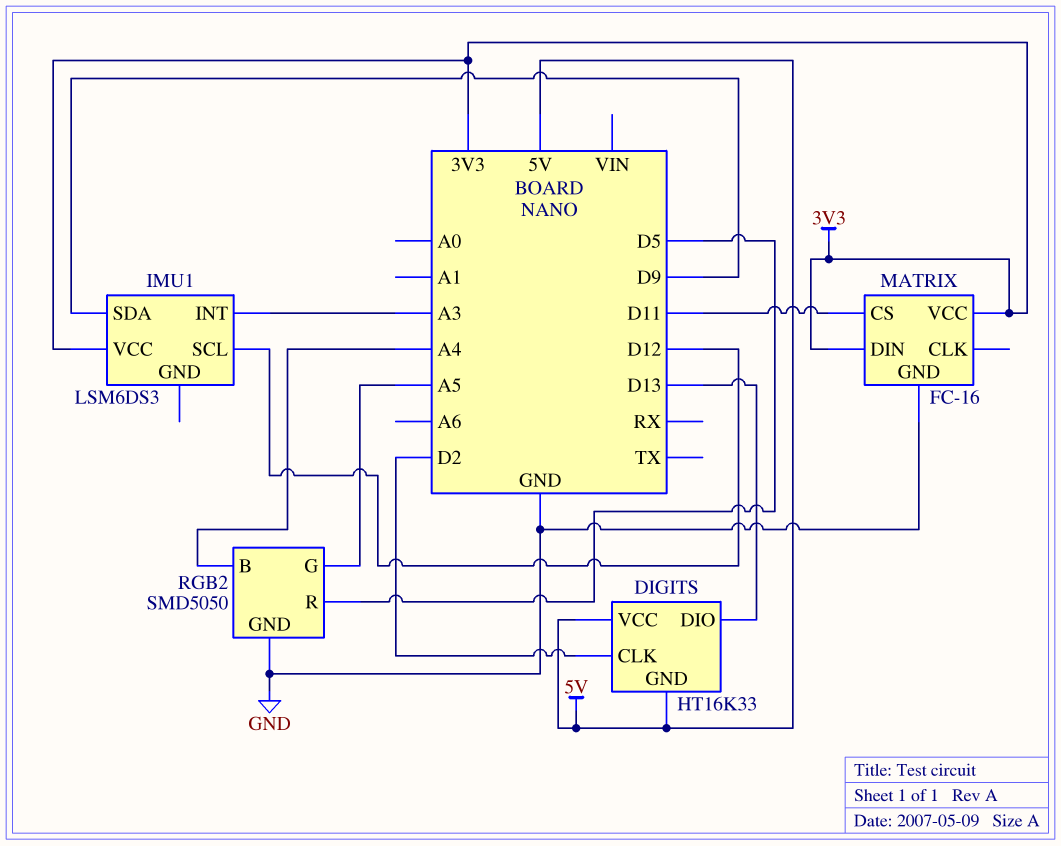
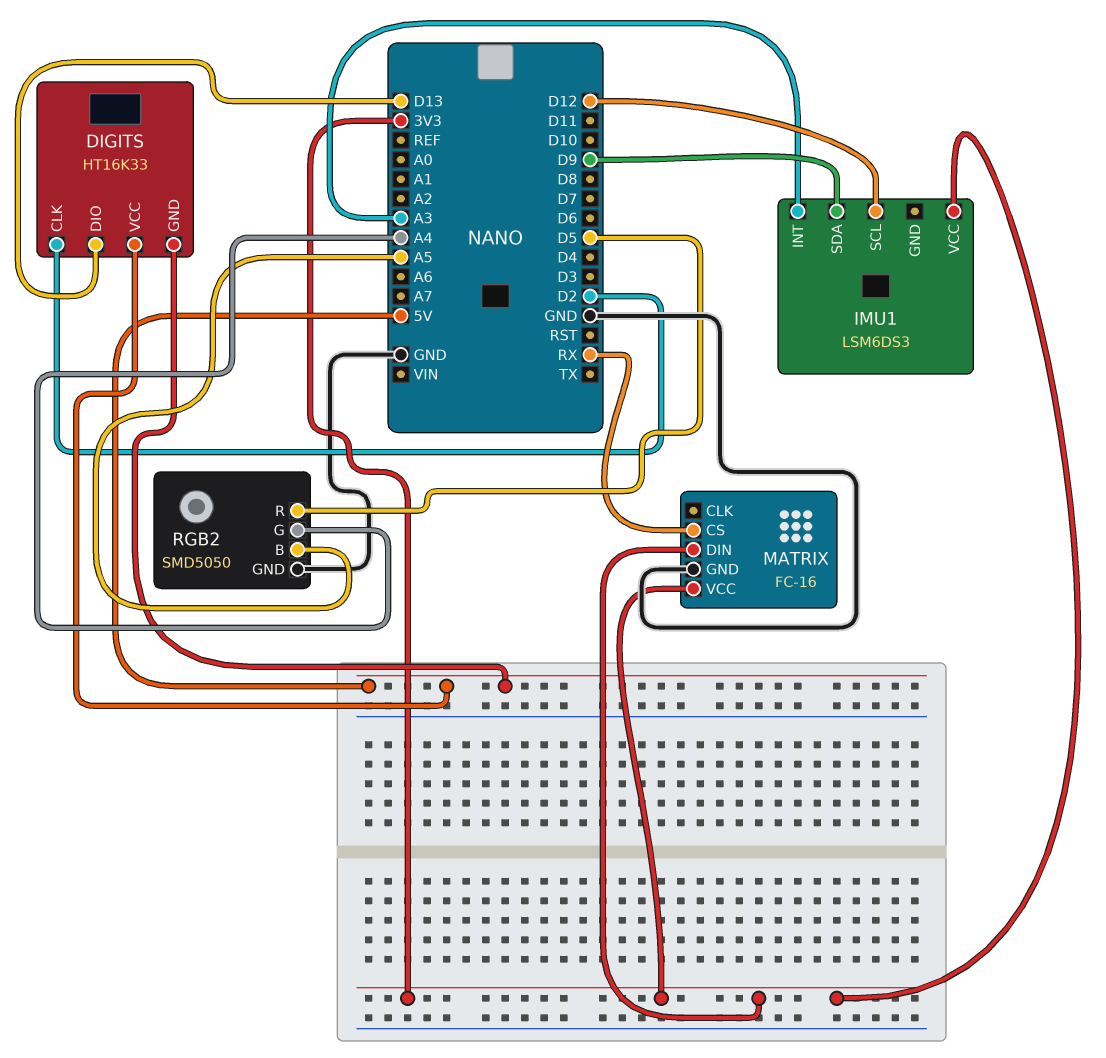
MATRIX pin CS: D11 -> RX
RGB2 pin B: A4 -> A5
RGB2 pin G: A5 -> A4

